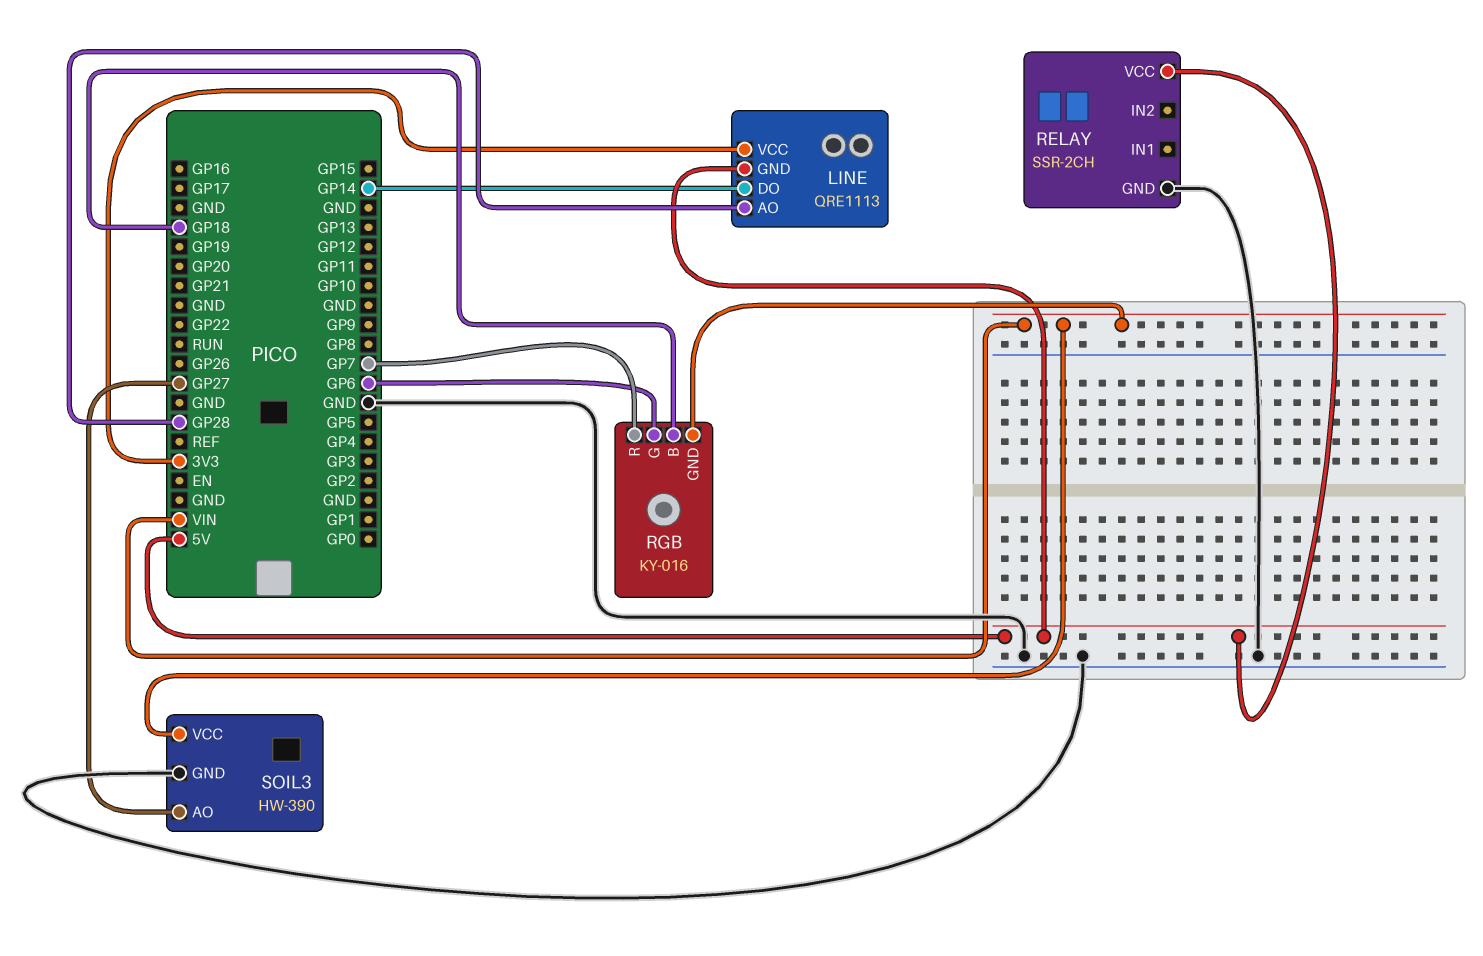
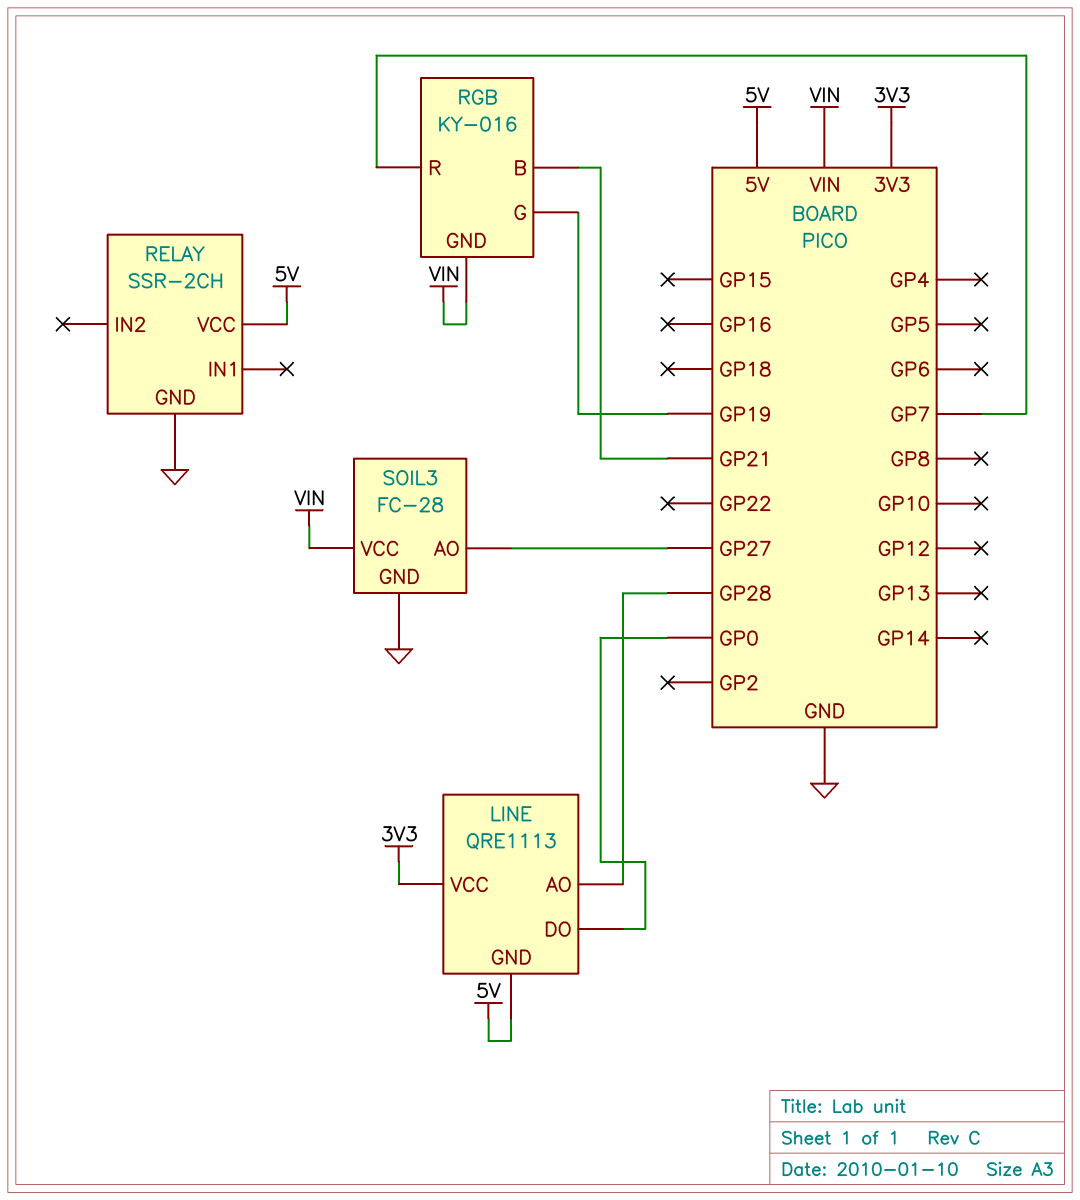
LINE pin DO: GP14 -> GP0
RGB pin B: GP18 -> GP21
RGB pin G: GP6 -> GP19
SOIL3: HW-390 -> FC-28

